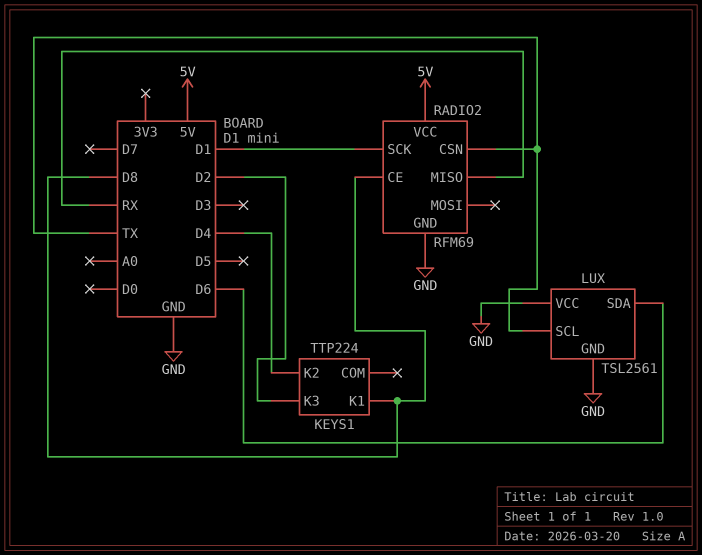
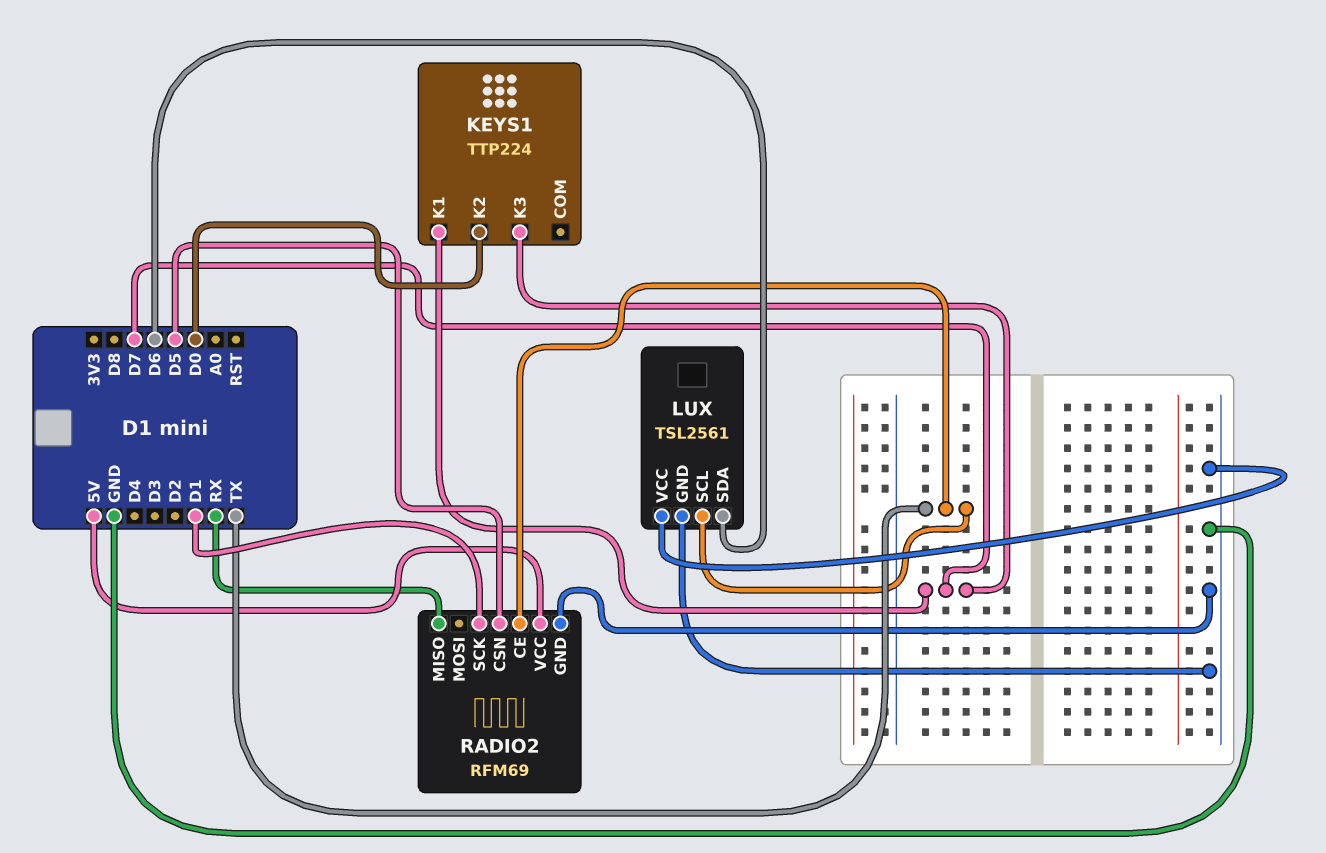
KEYS1 pin K1: D8 -> D7
KEYS1 pin K2: D4 -> D0
KEYS1 pin K3: D2 -> D7
RADIO2 pin CE: D8 -> TX
RADIO2 pin CSN: TX -> D5

